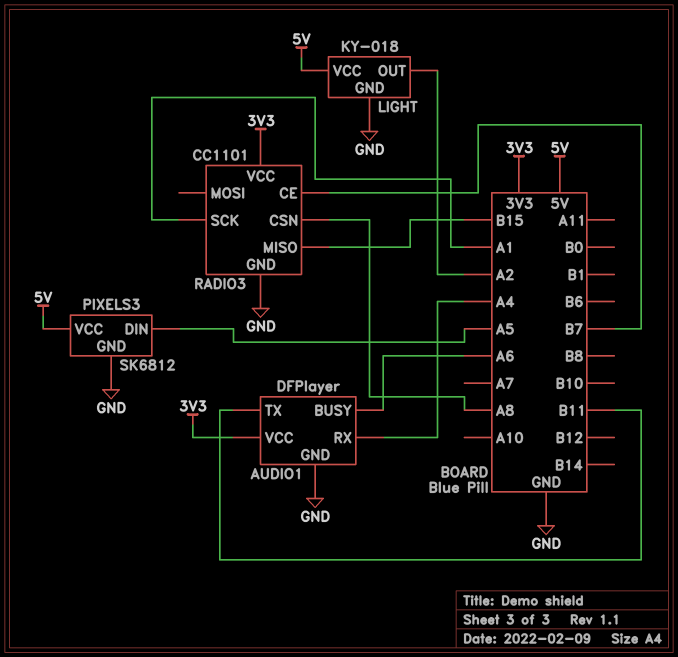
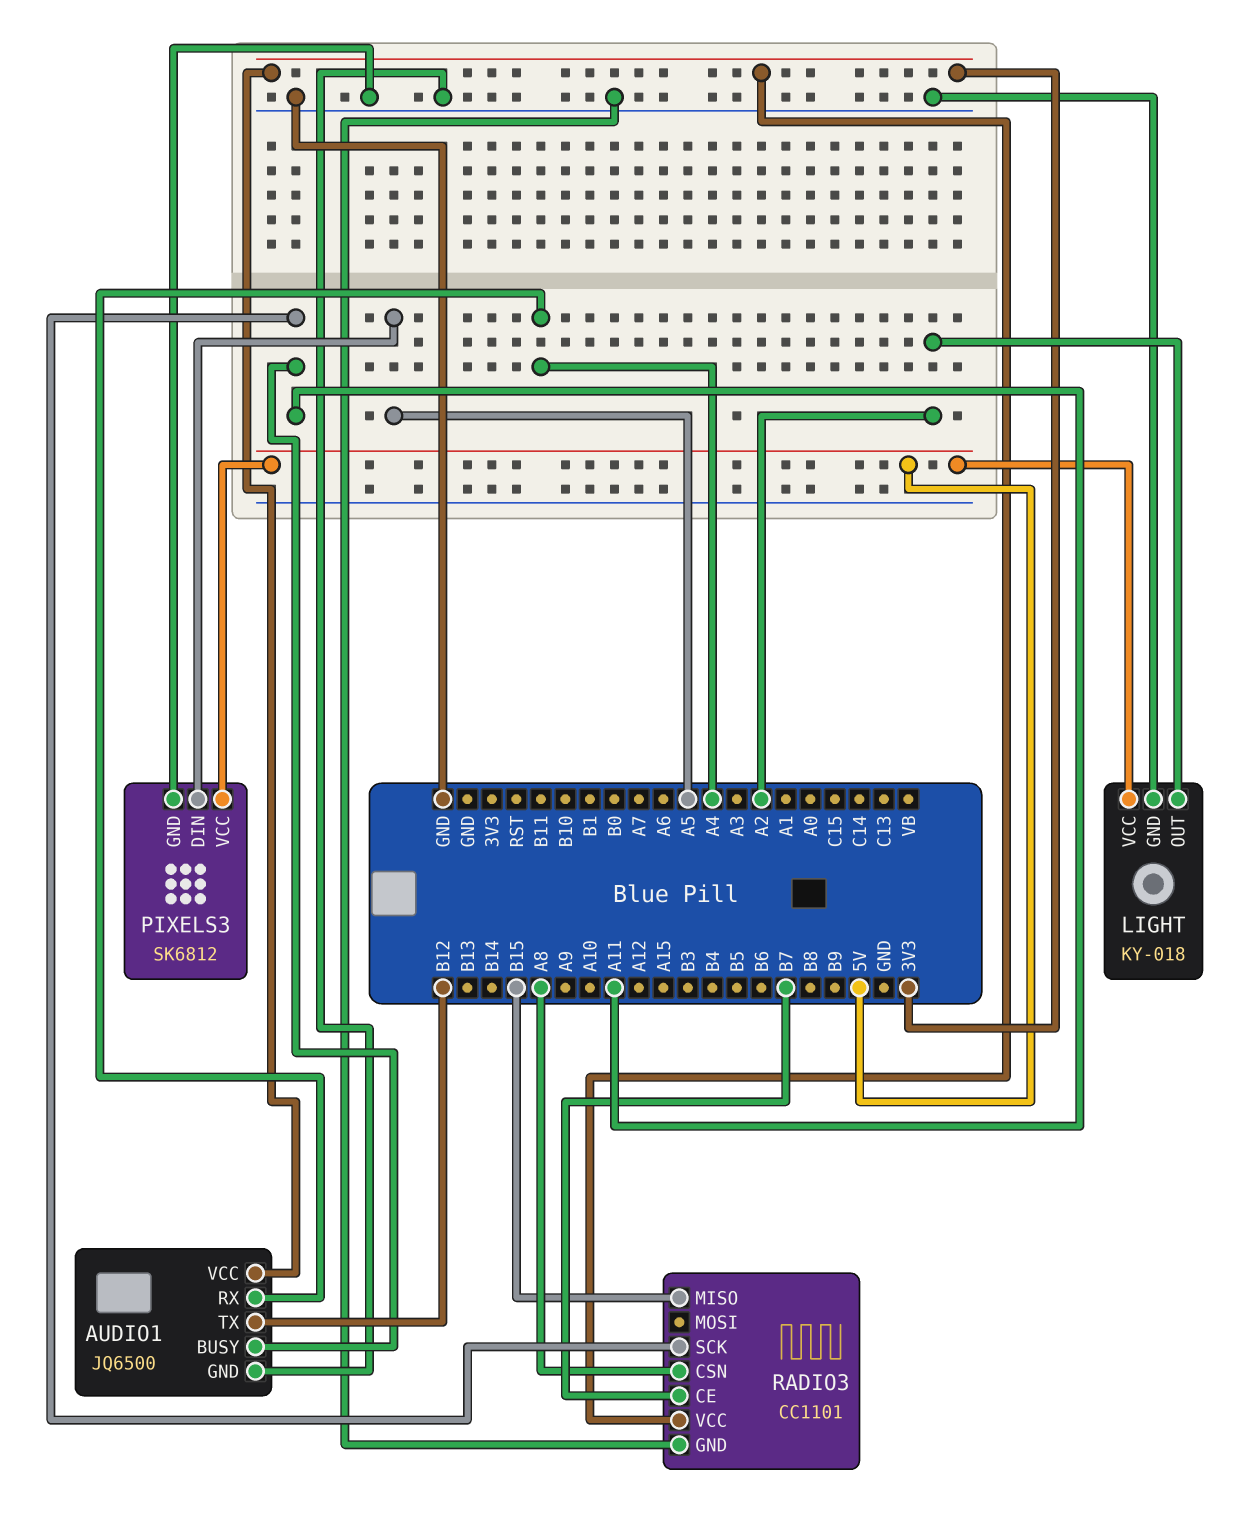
AUDIO1: DFPlayer -> JQ6500
AUDIO1 pin BUSY: A6 -> A11
AUDIO1 pin TX: B11 -> B12
RADIO3 pin SCK: A1 -> A11

